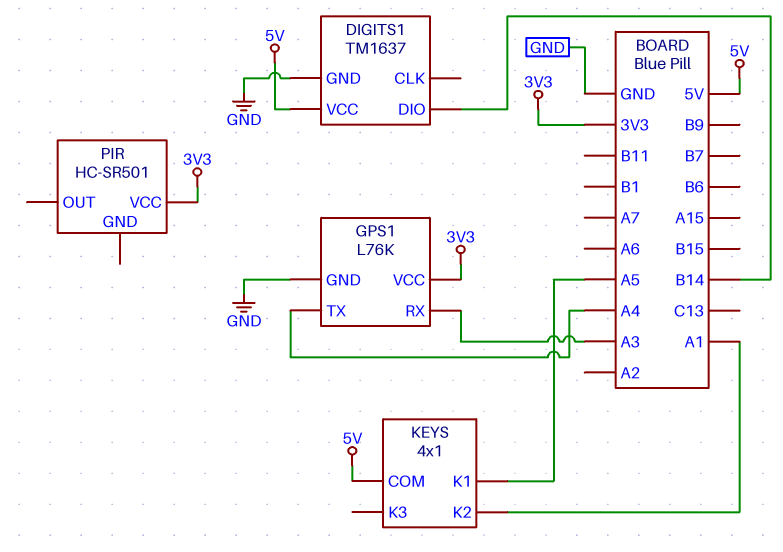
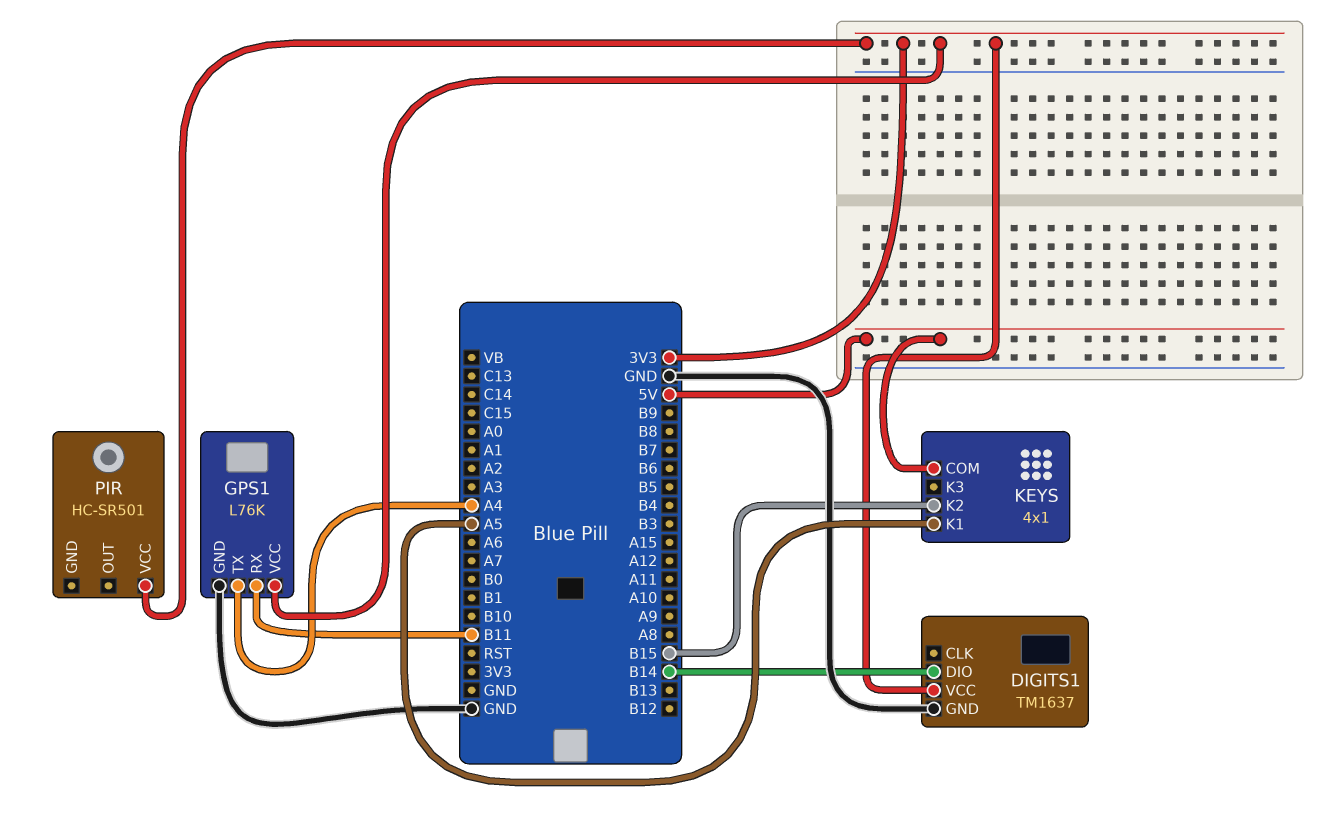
DIGITS1 pin VCC: 5V -> 3V3
GPS1 pin RX: A3 -> B11
KEYS pin K2: A1 -> B15

